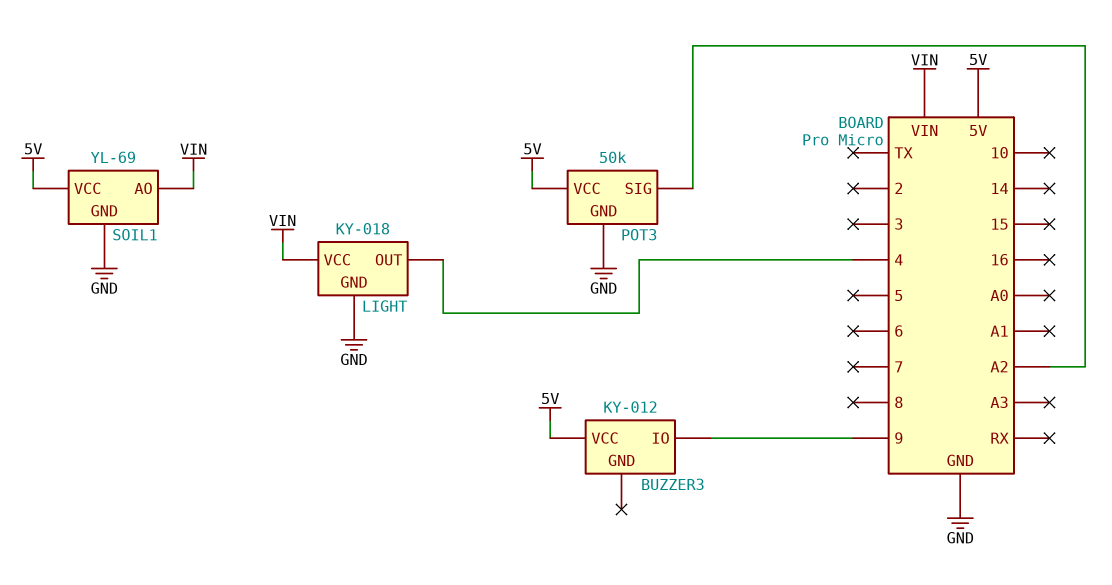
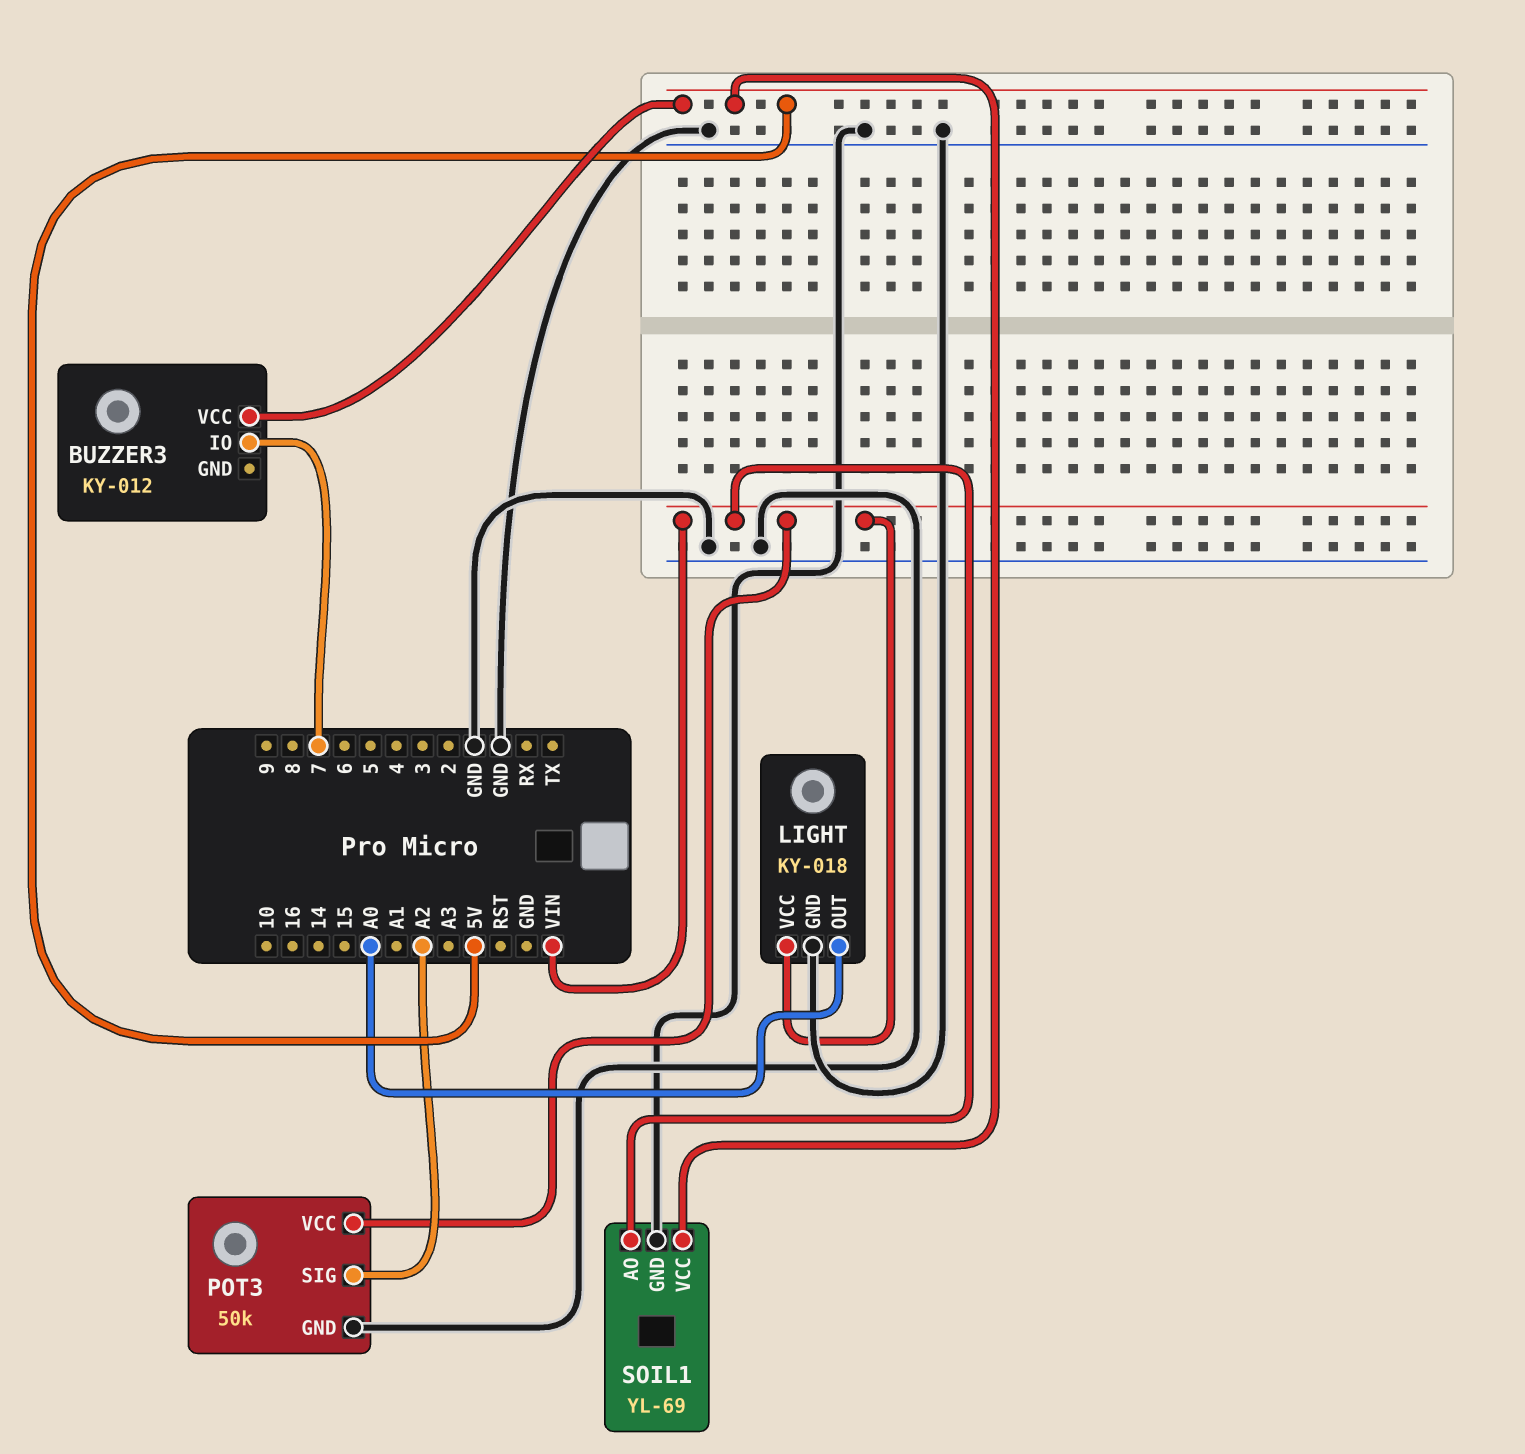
BUZZER3 pin IO: 9 -> 7
LIGHT pin OUT: 4 -> A0
POT3 pin VCC: 5V -> VIN

